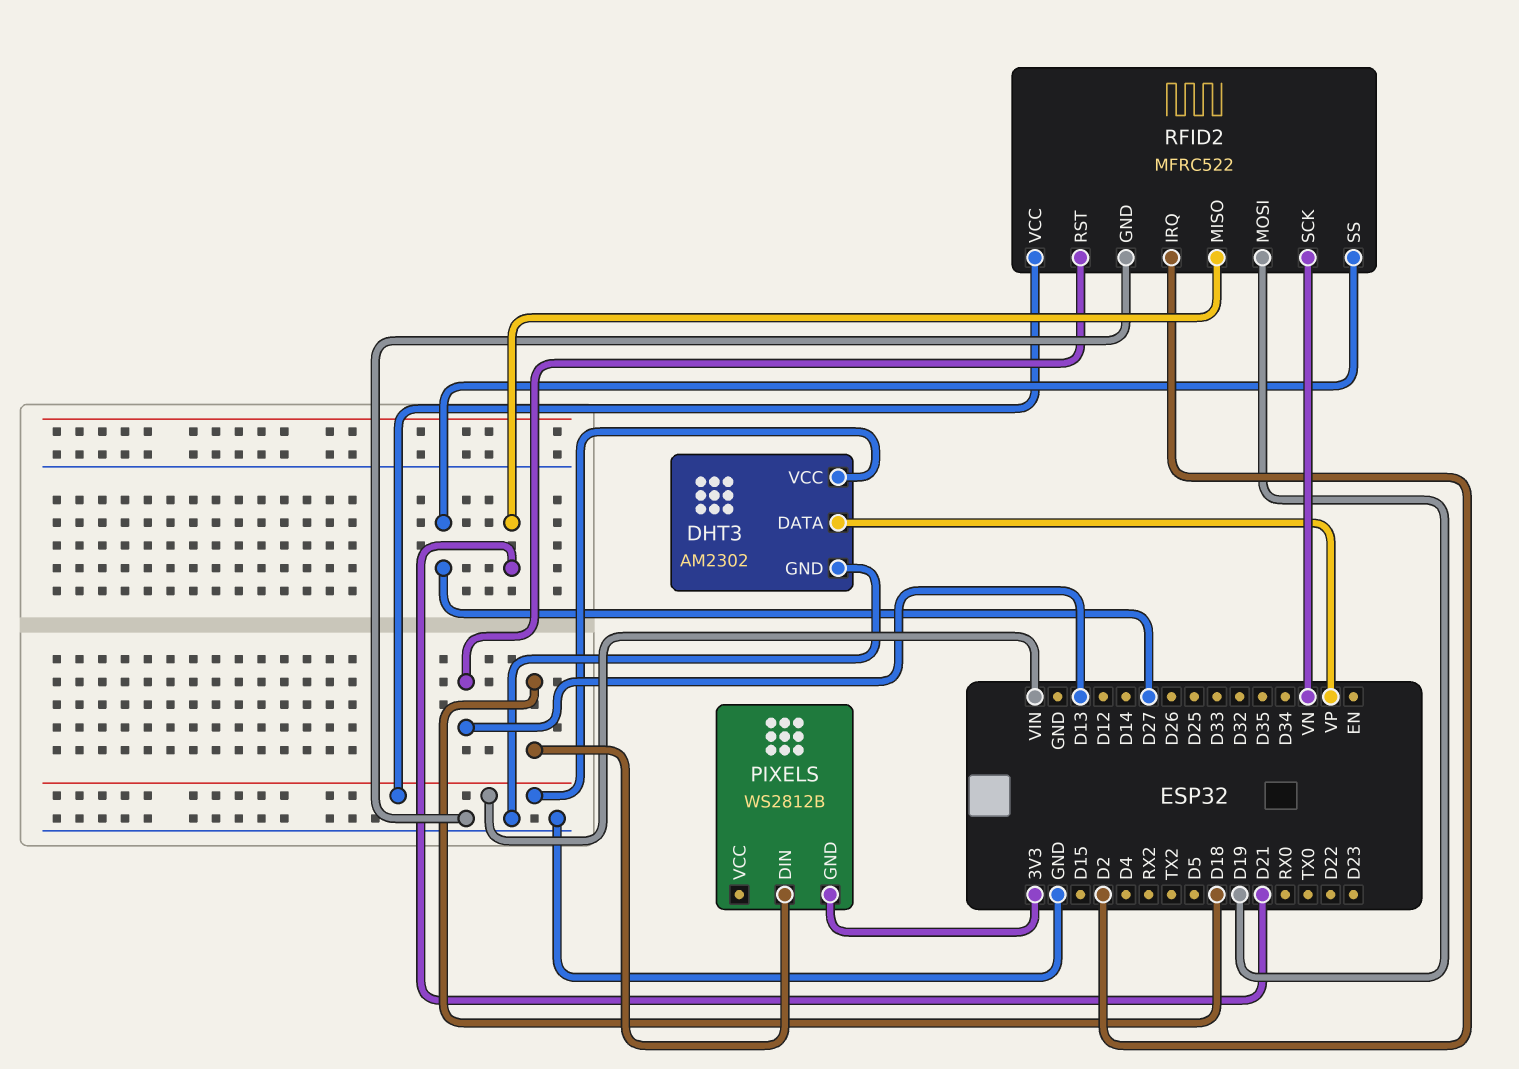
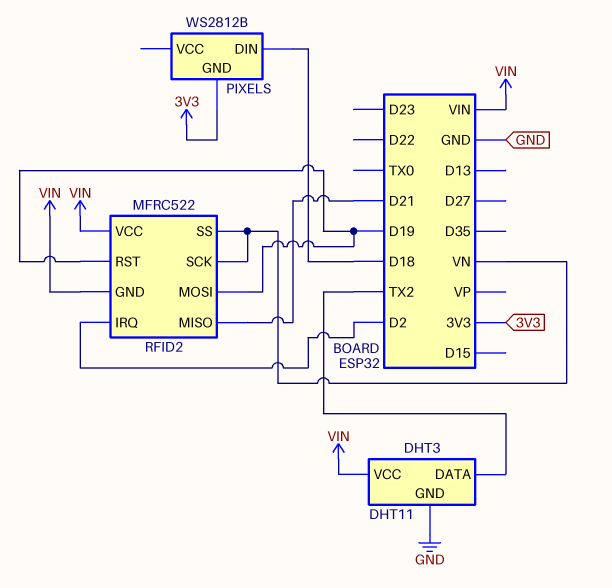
DHT3: AM2302 -> DHT11
DHT3 pin DATA: VP -> TX2
RFID2 pin GND: GND -> VIN
RFID2 pin RST: D13 -> D19
RFID2 pin SS: D27 -> VN

